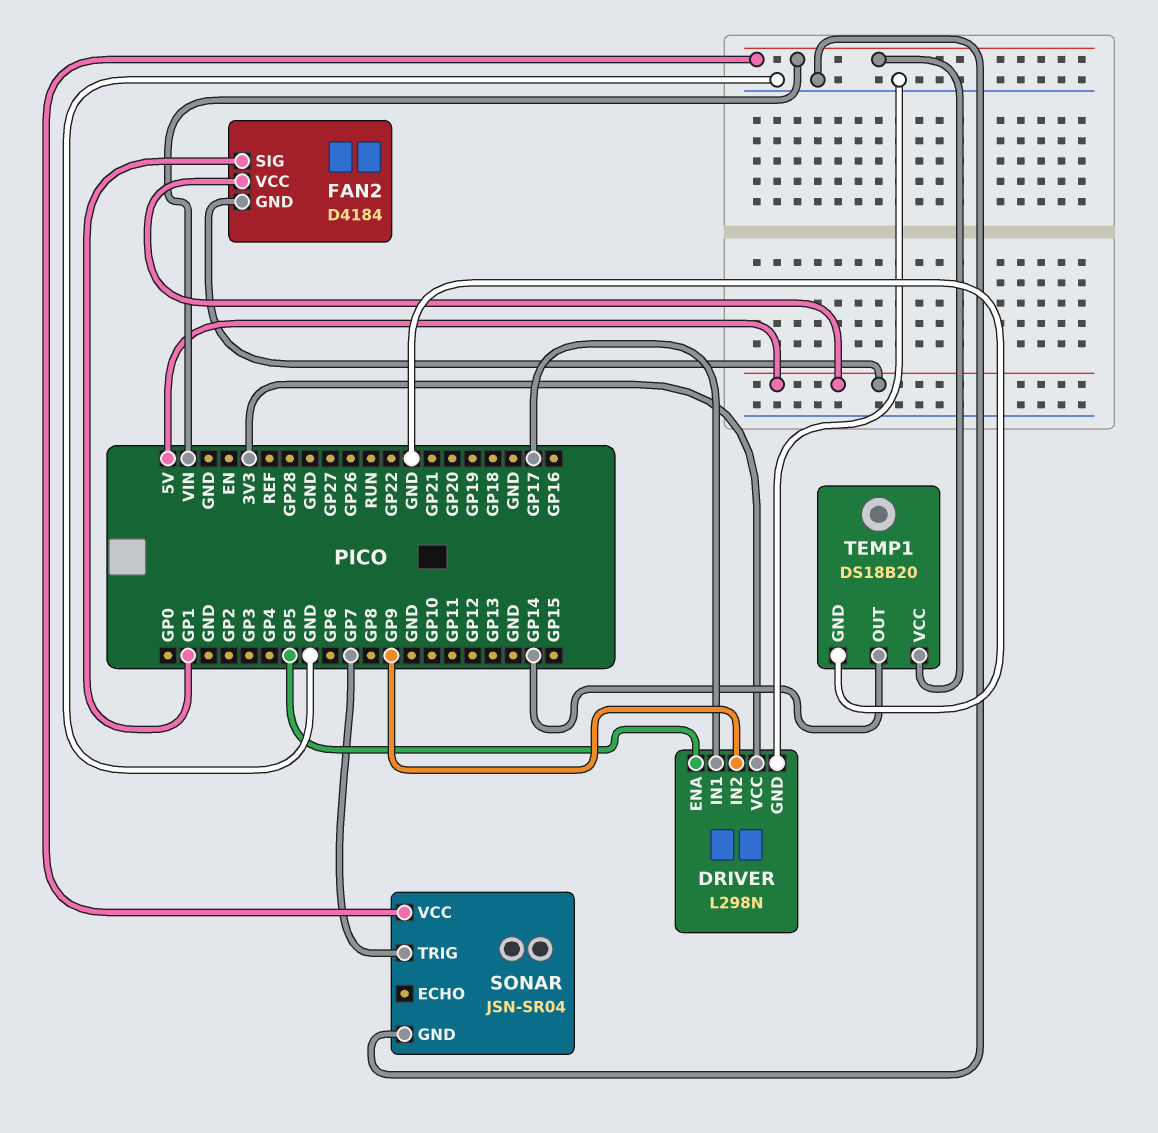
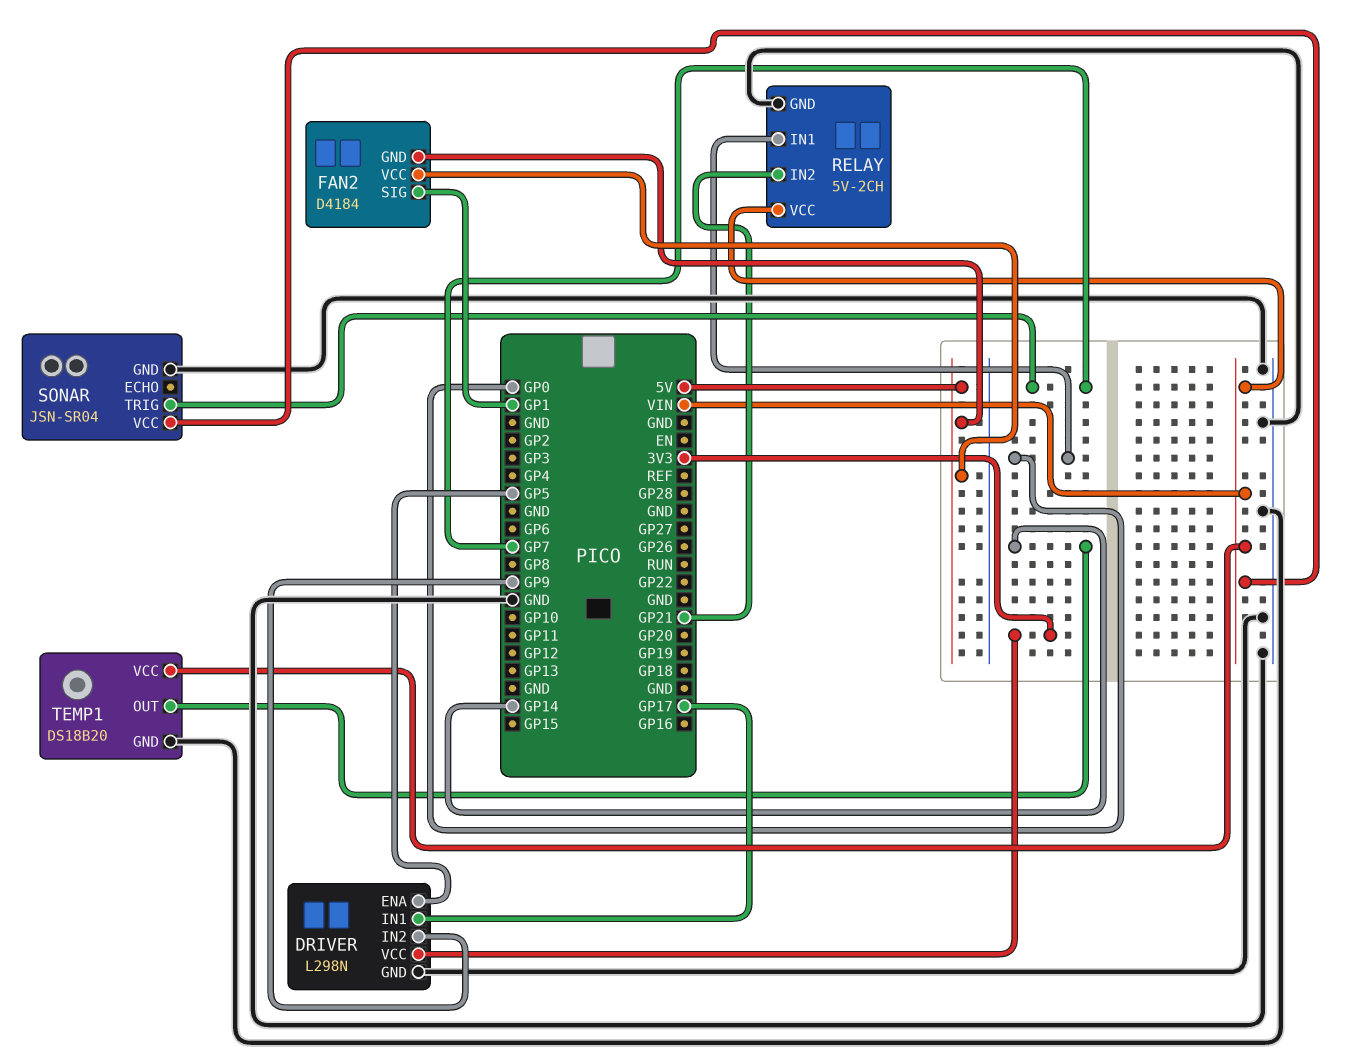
RELAY: none -> 5V-2CH
RELAY pin GND: none -> GND
RELAY pin IN1: none -> GP0
RELAY pin IN2: none -> GP21
RELAY pin VCC: none -> VIN

